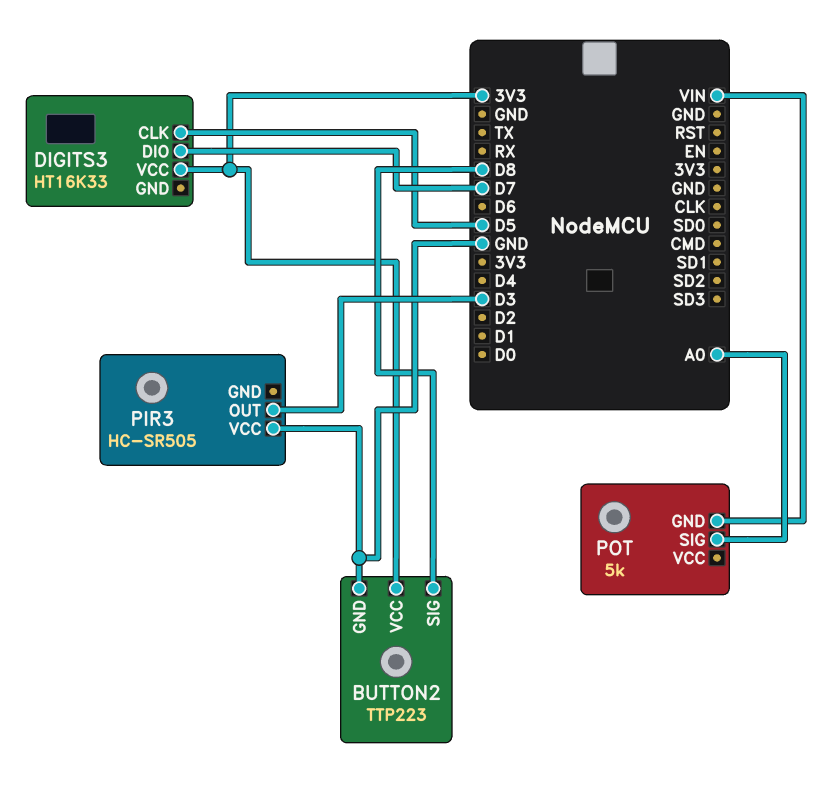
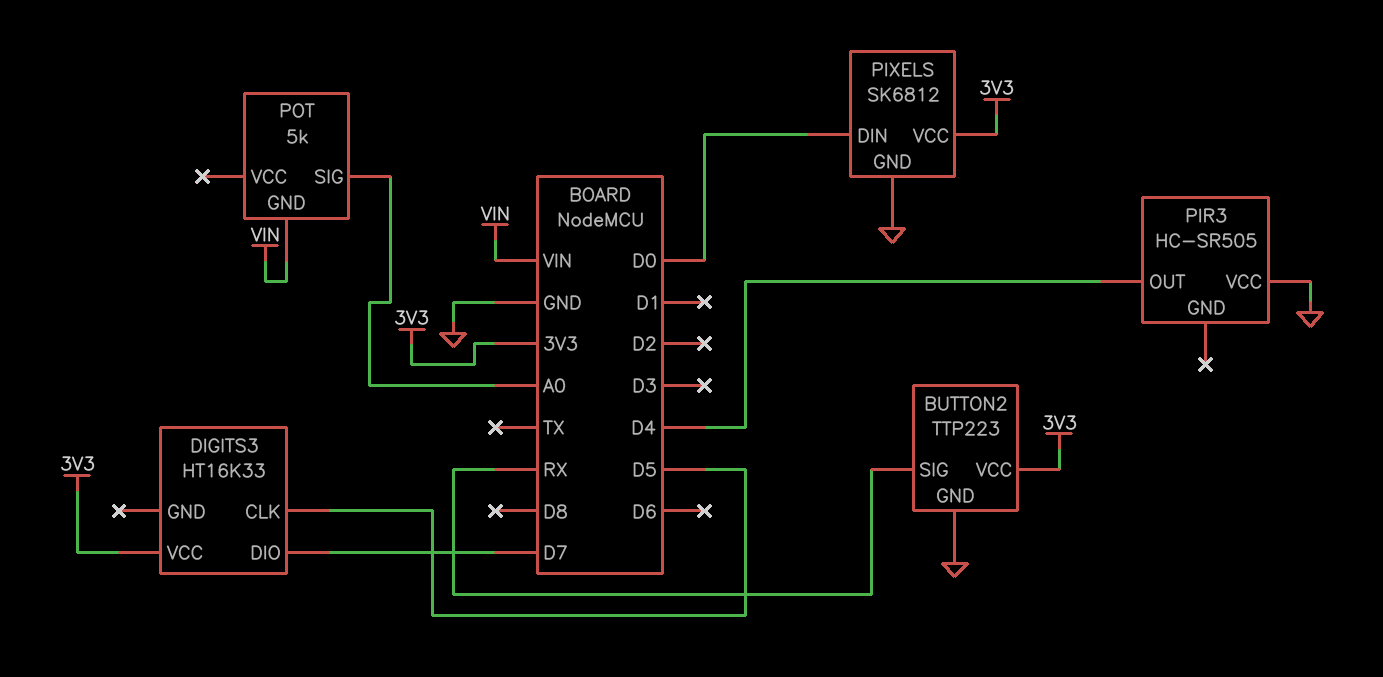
BUTTON2 pin SIG: D8 -> RX
PIR3 pin OUT: D3 -> D4
PIXELS: none -> SK6812
PIXELS pin DIN: none -> D0
PIXELS pin GND: none -> GND
PIXELS pin VCC: none -> 3V3

